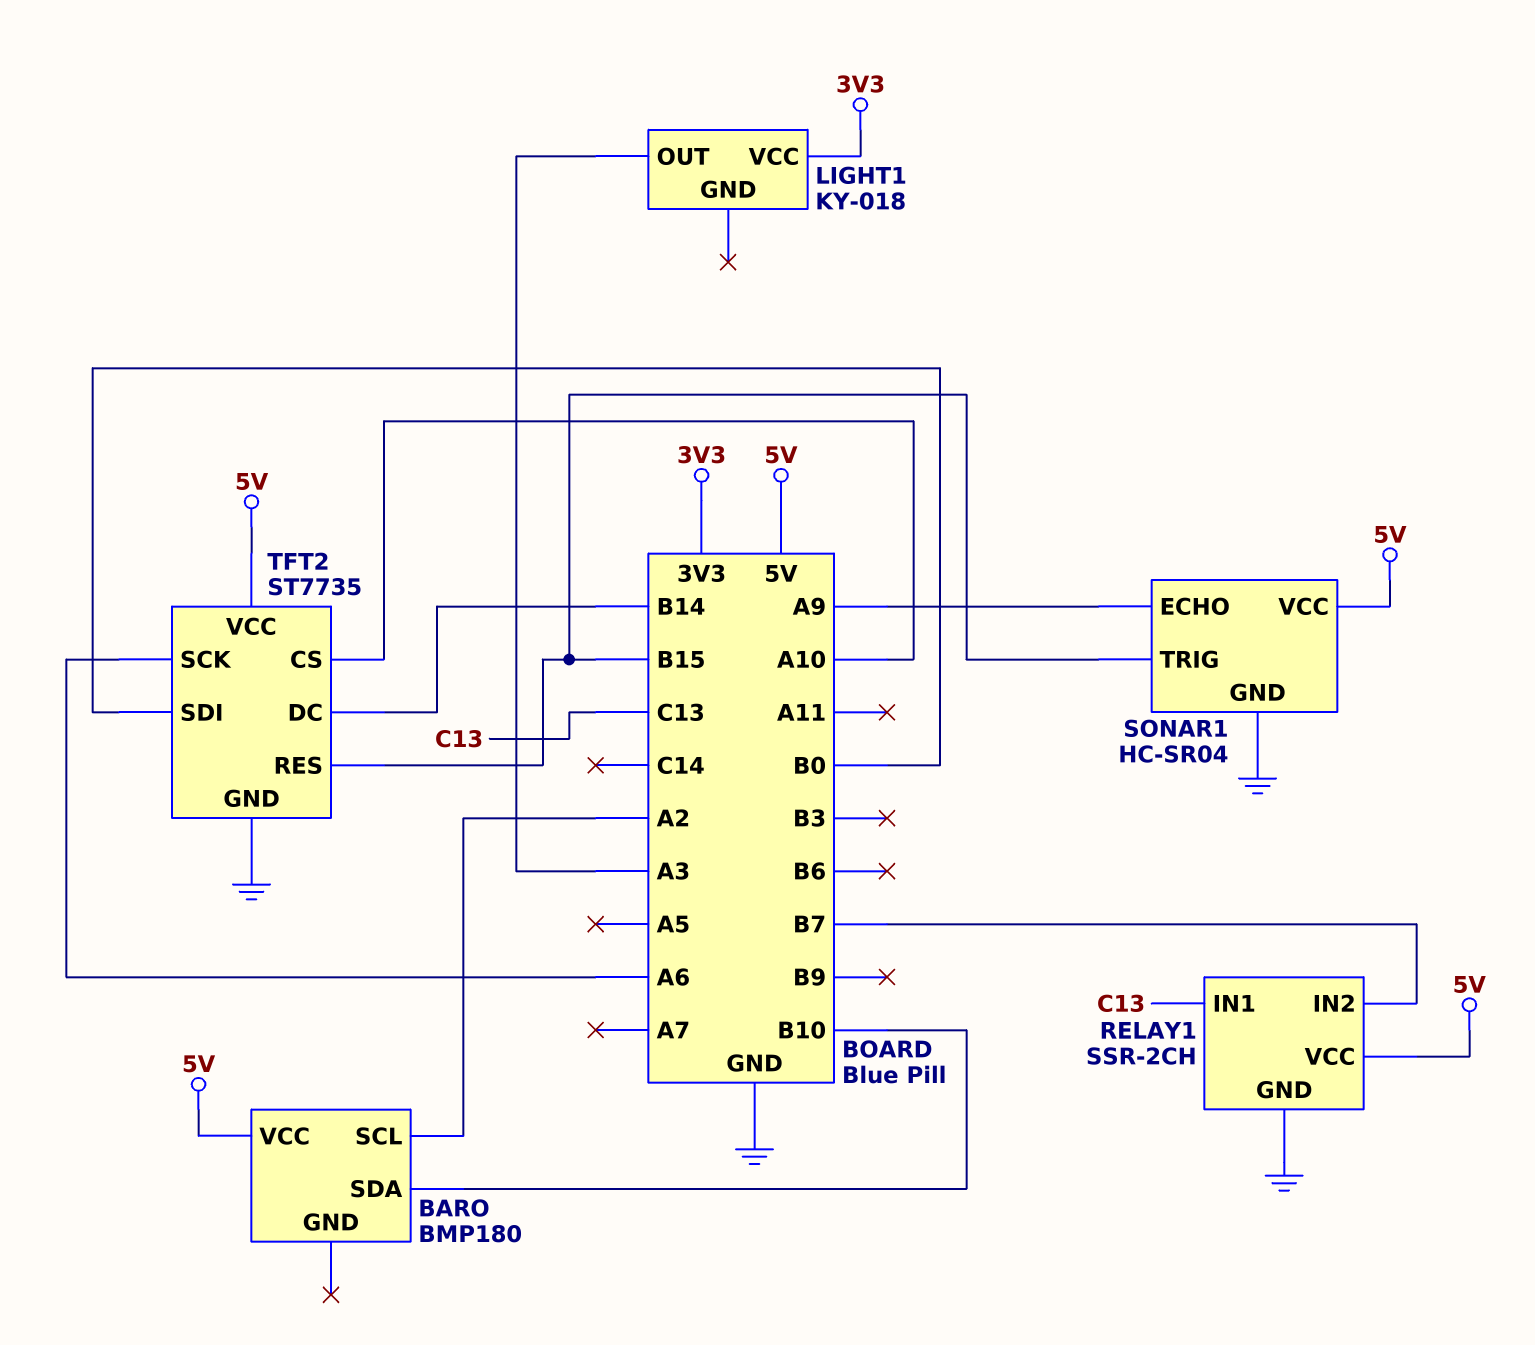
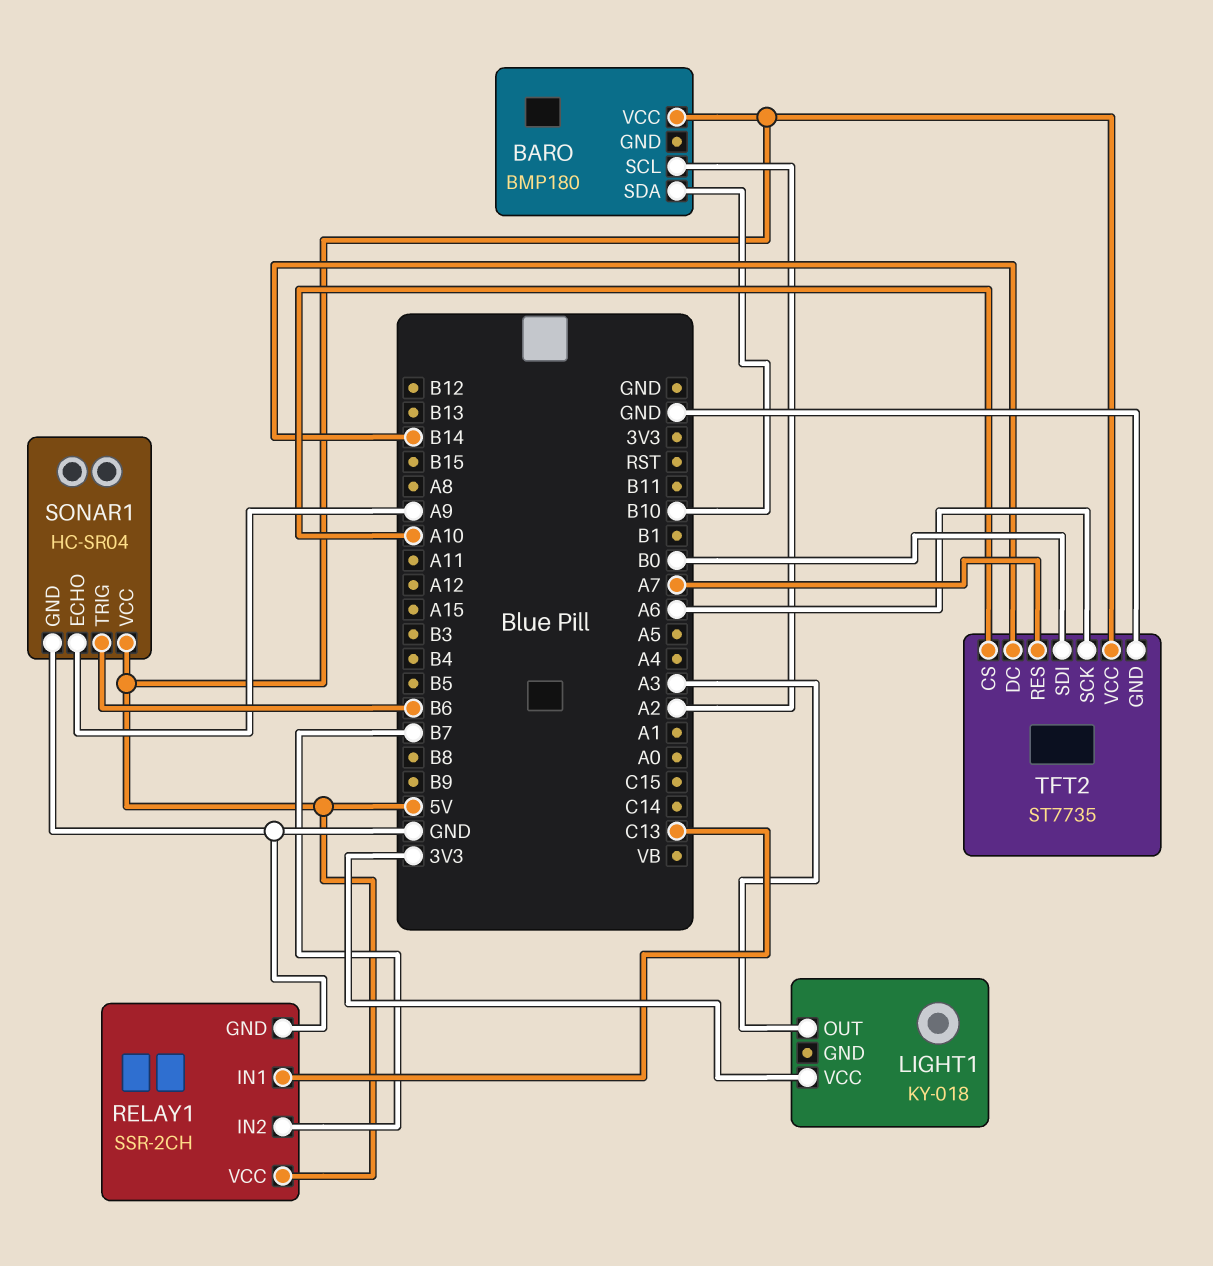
SONAR1 pin TRIG: B15 -> B6
TFT2 pin RES: B15 -> A7

